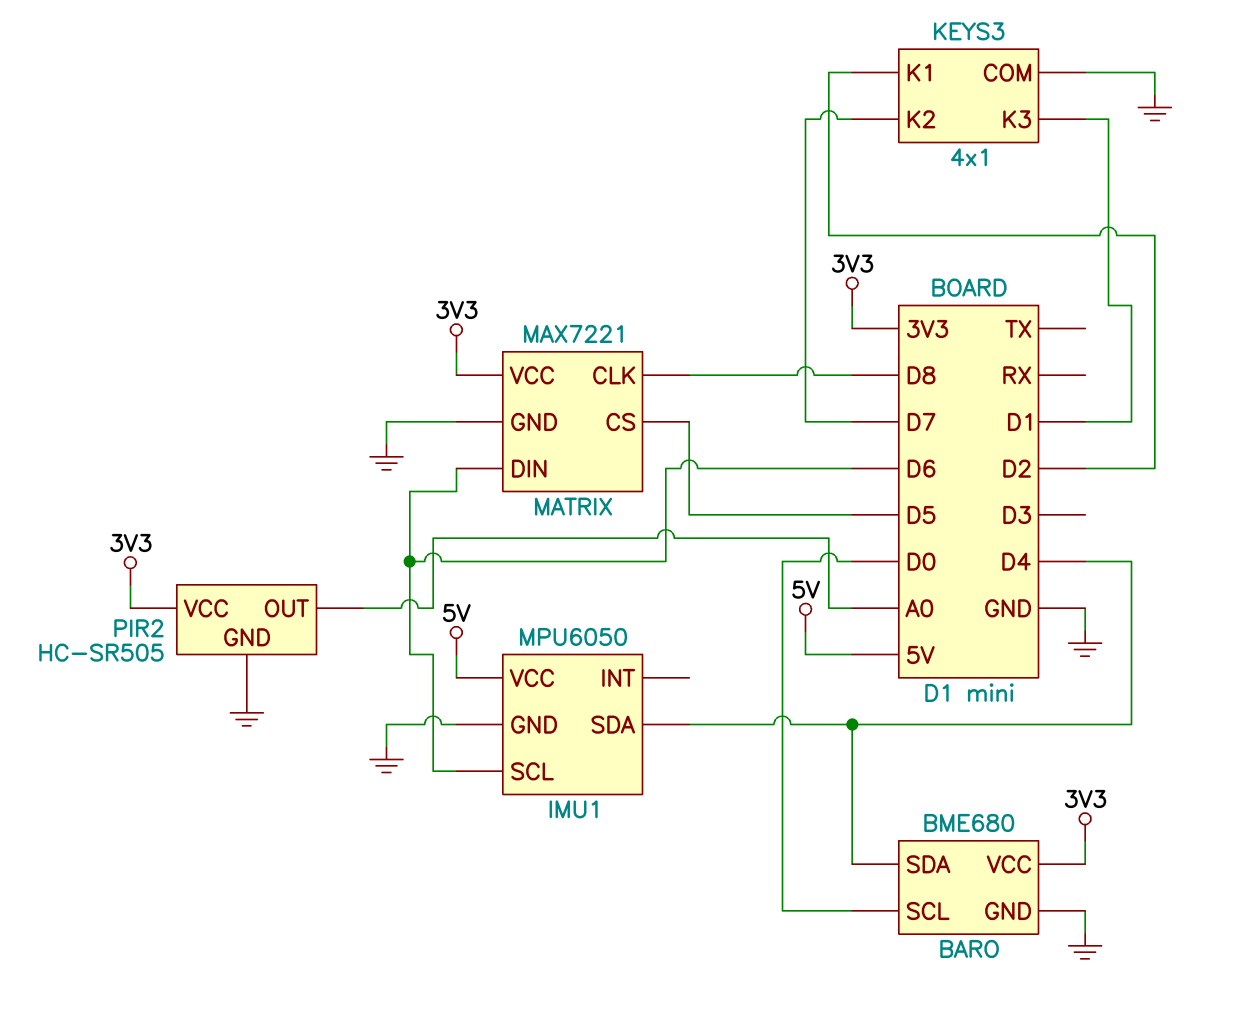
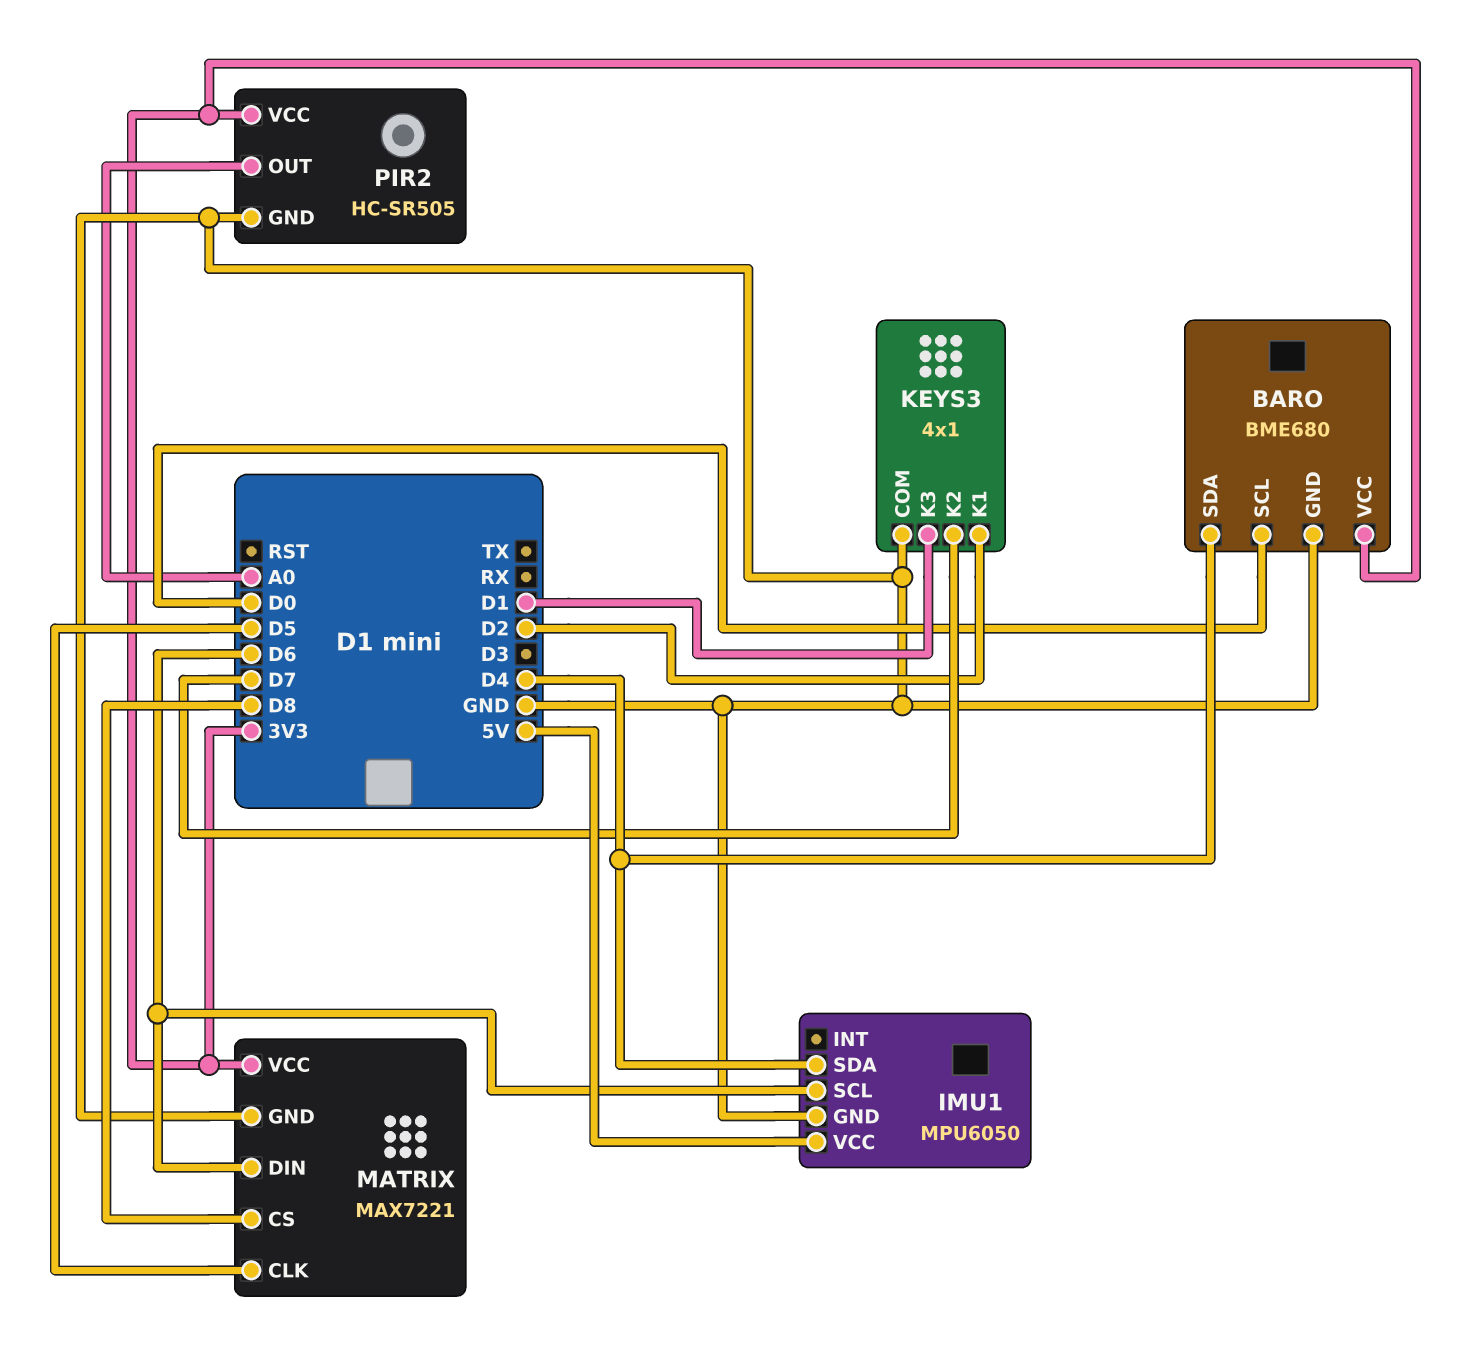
MATRIX pin CLK: D8 -> D5
MATRIX pin CS: D5 -> D8

